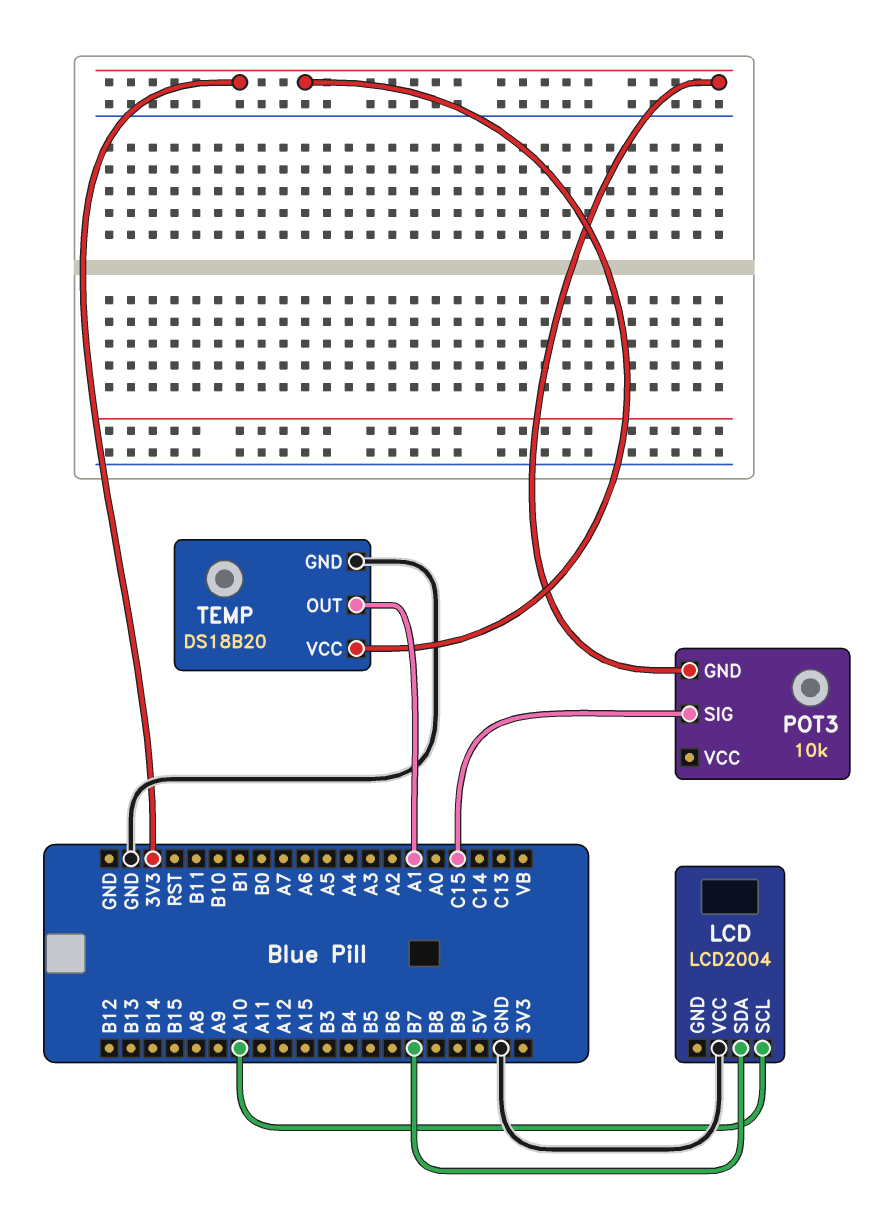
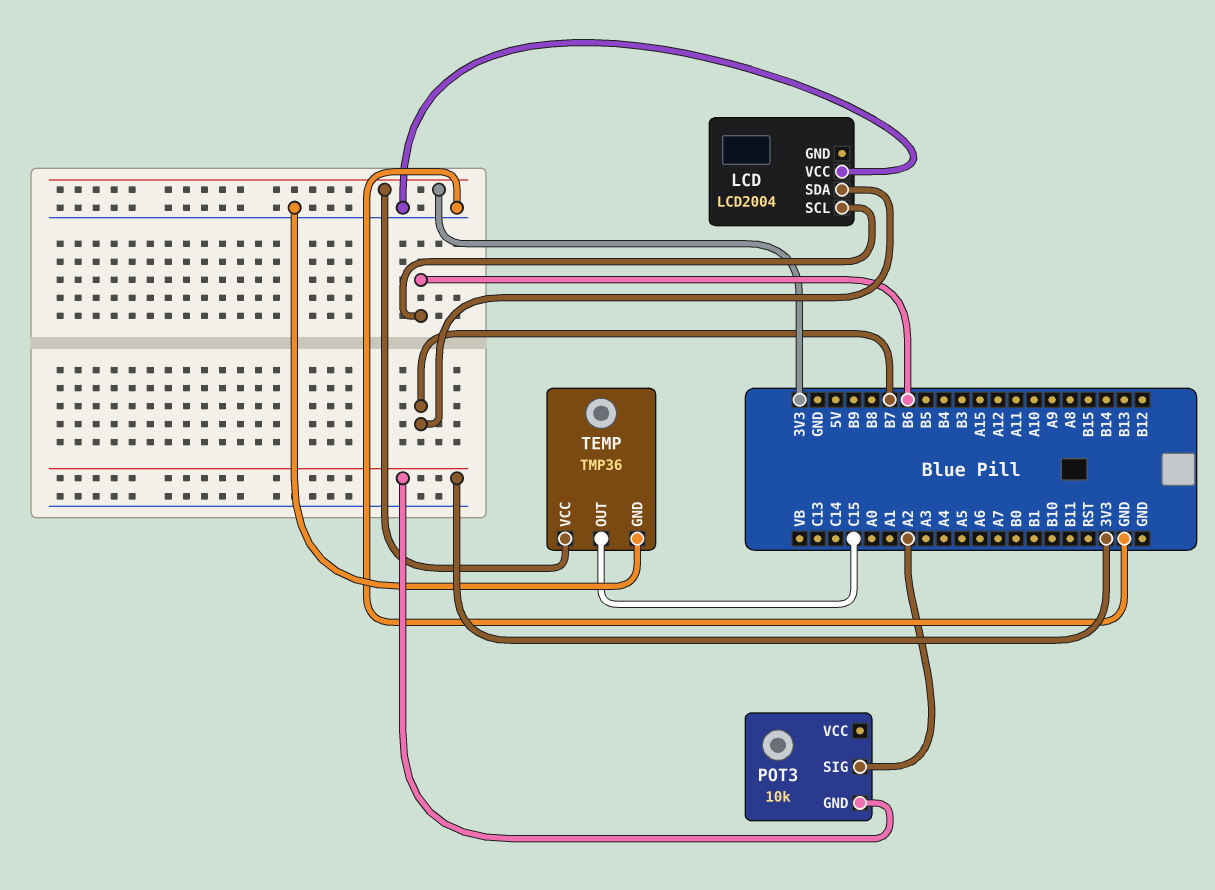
LCD pin SCL: A10 -> B6
POT3 pin SIG: C15 -> A2
TEMP: DS18B20 -> TMP36
TEMP pin OUT: A1 -> C15

